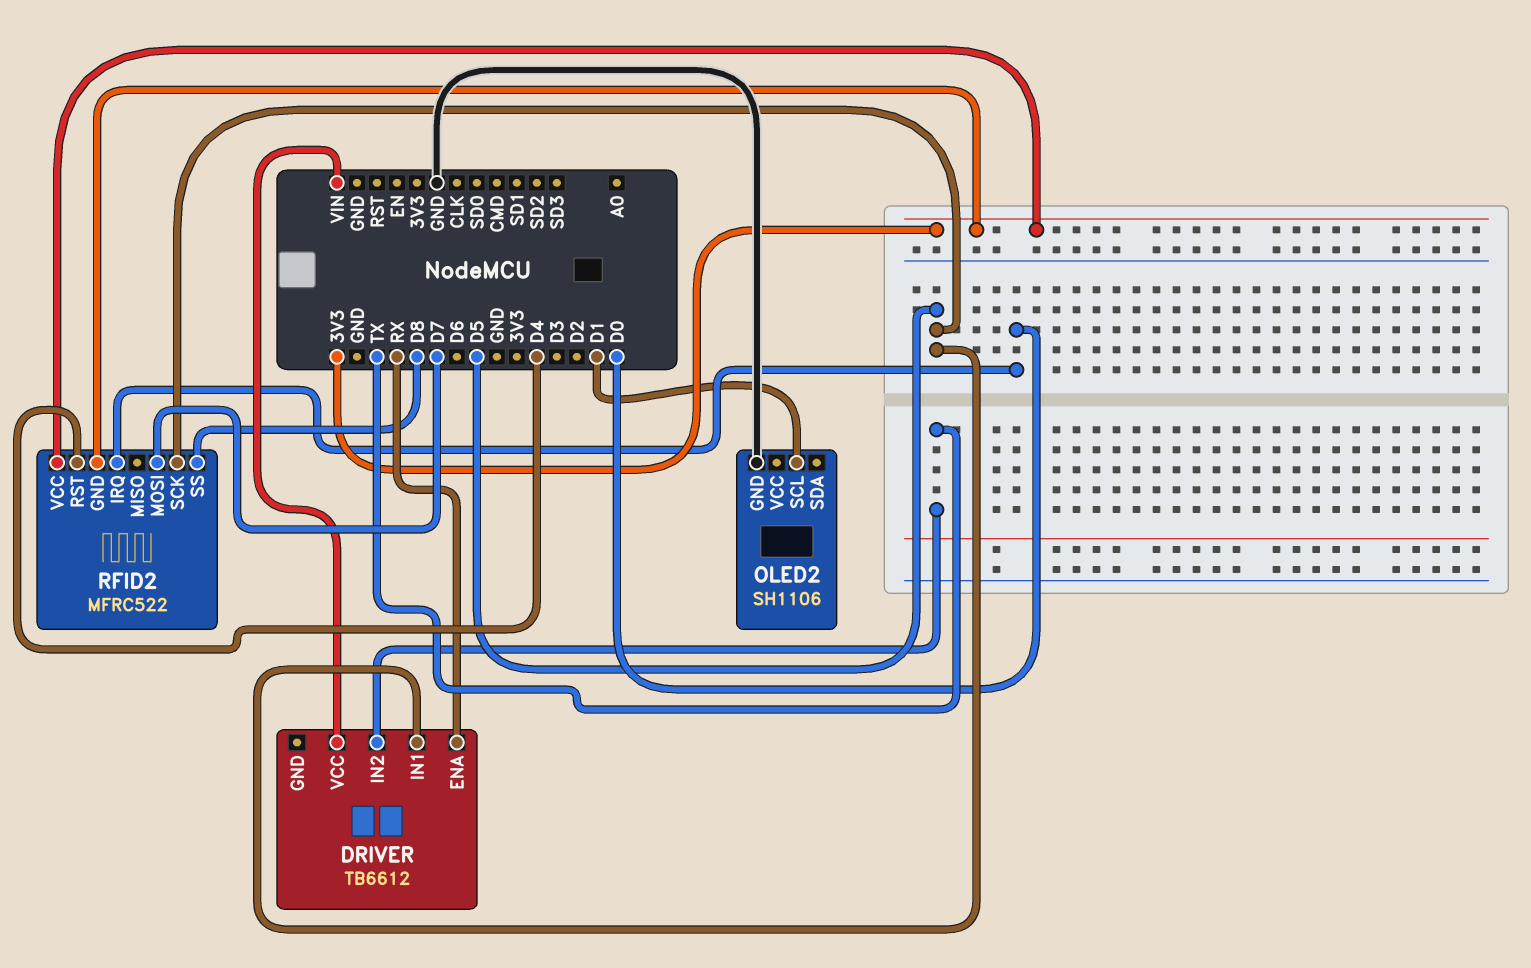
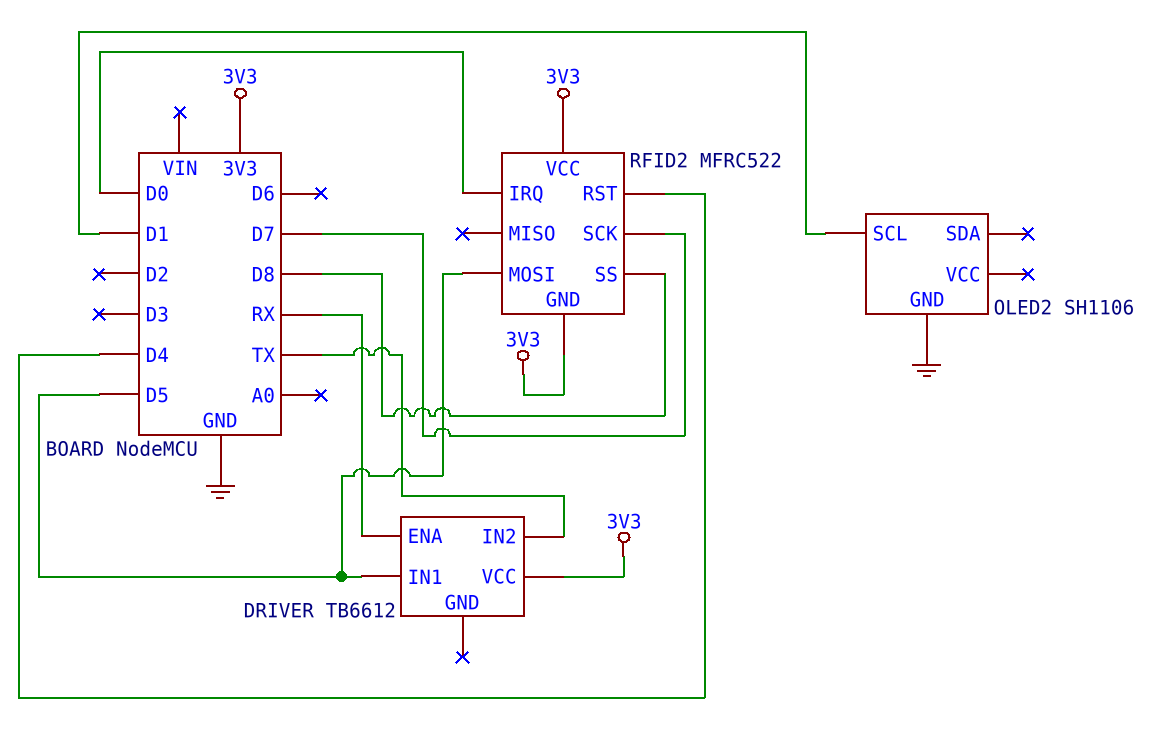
DRIVER pin VCC: VIN -> 3V3
RFID2 pin MOSI: D7 -> D5
RFID2 pin SCK: D5 -> D7

